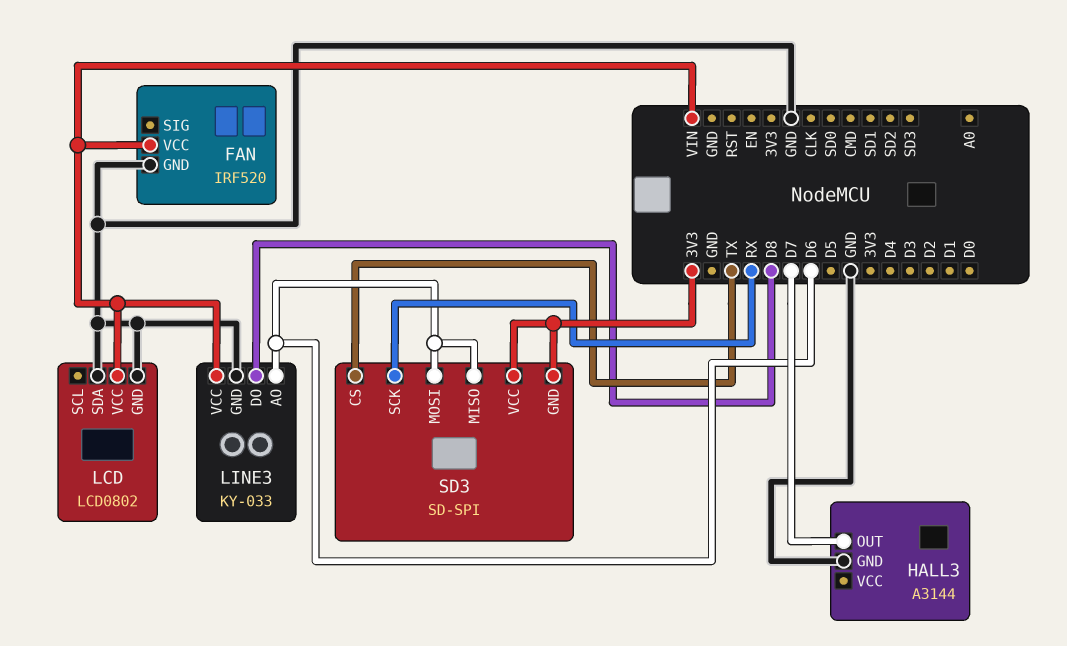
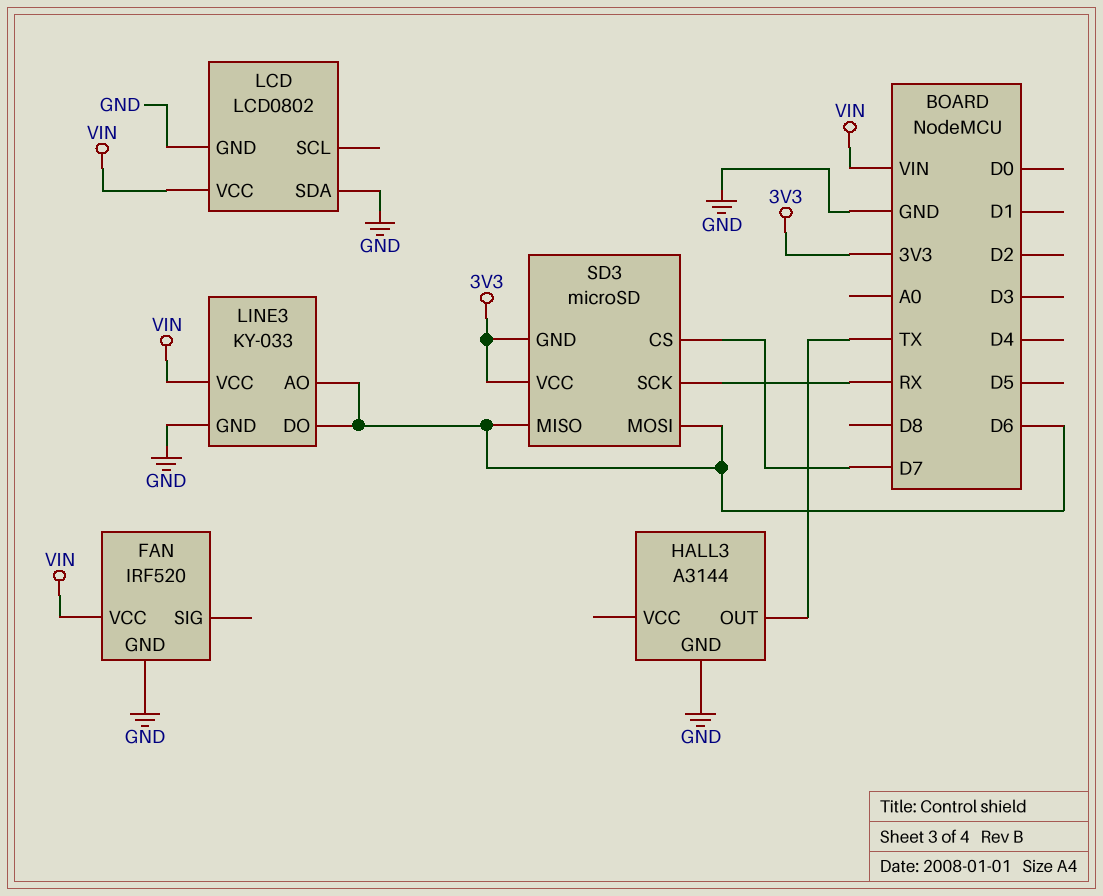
HALL3 pin OUT: D7 -> TX
LINE3 pin DO: D8 -> D6
SD3: SD-SPI -> microSD
SD3 pin CS: TX -> D7

